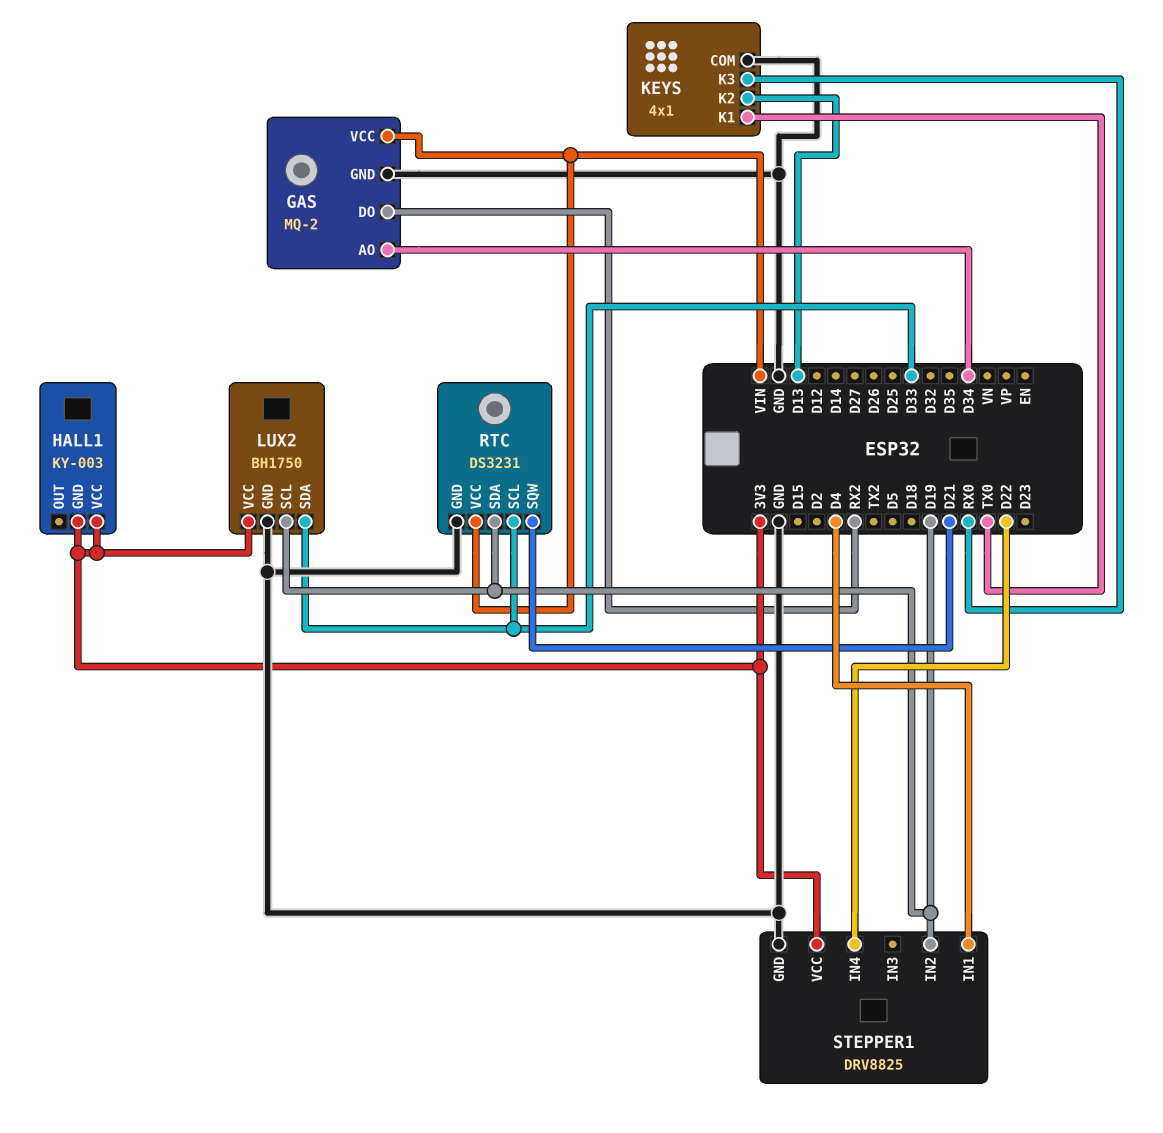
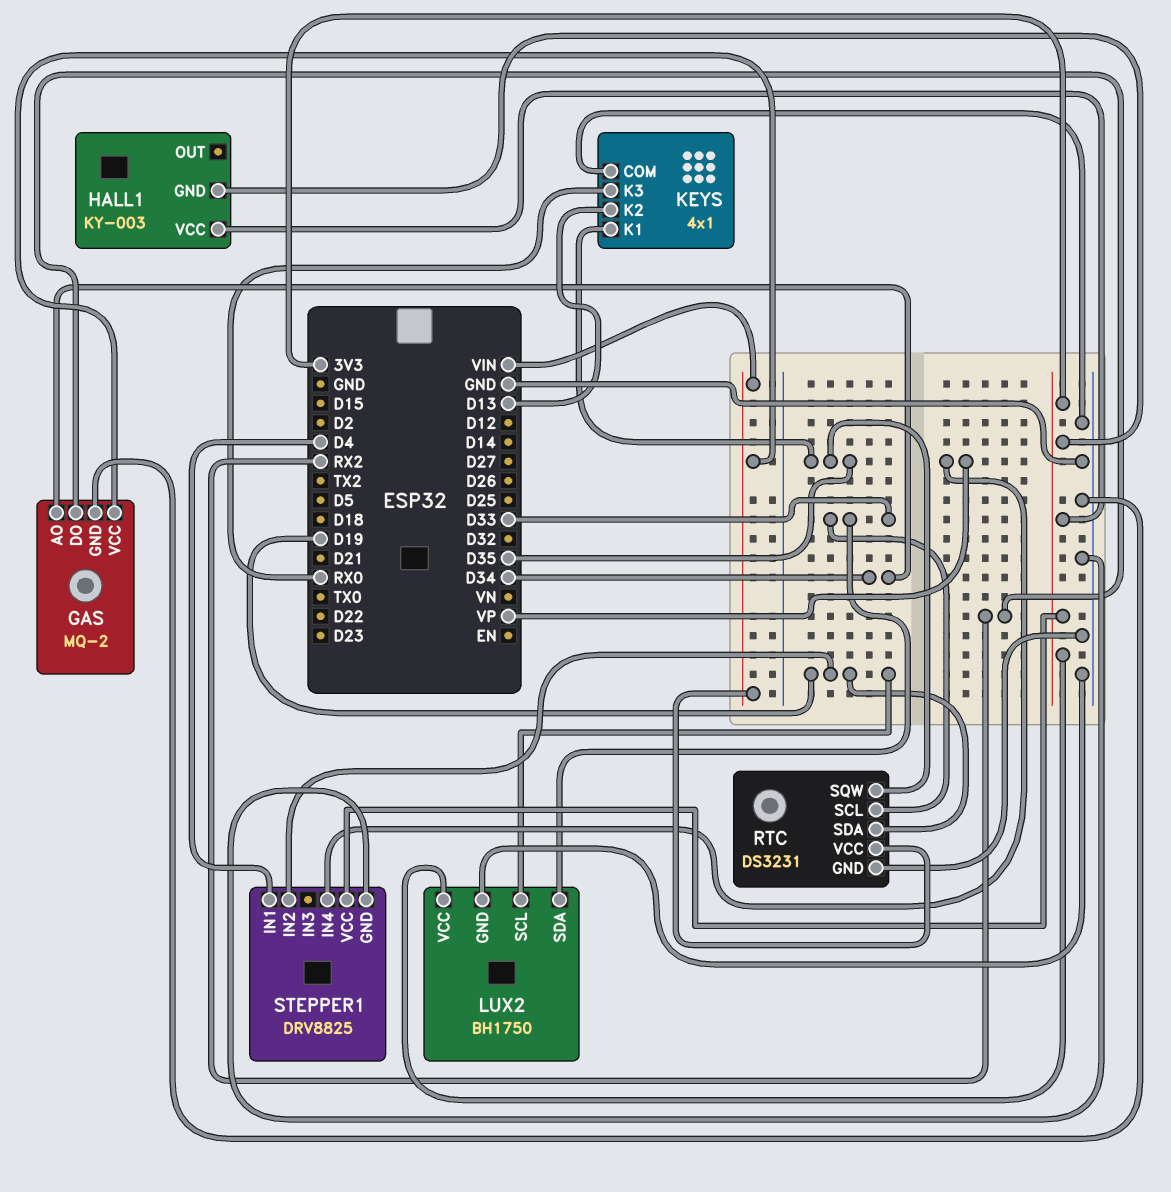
KEYS pin K1: TX0 -> D35
RTC pin SQW: D21 -> D35
STEPPER1 pin IN4: D22 -> VP

